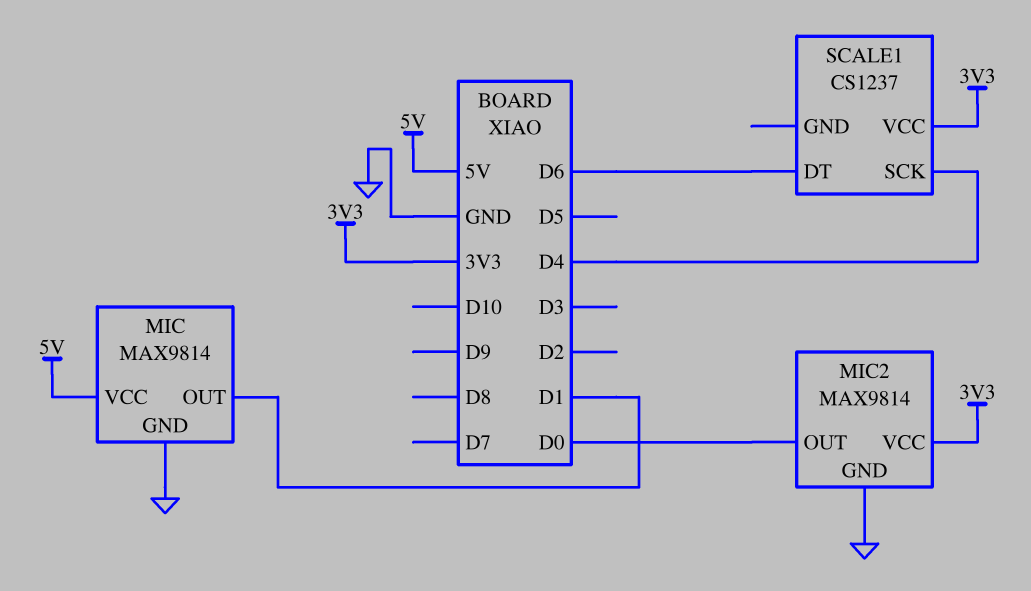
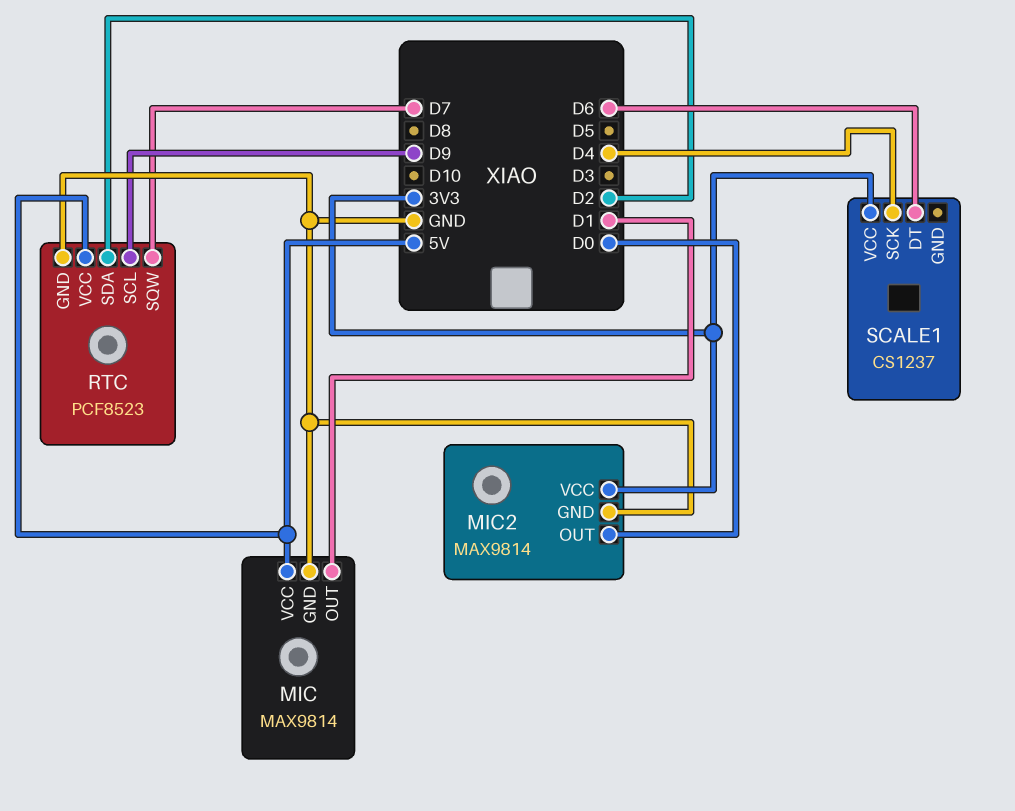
RTC: none -> PCF8523
RTC pin GND: none -> GND
RTC pin SCL: none -> D9
RTC pin SDA: none -> D2
RTC pin SQW: none -> D7
RTC pin VCC: none -> 5V

